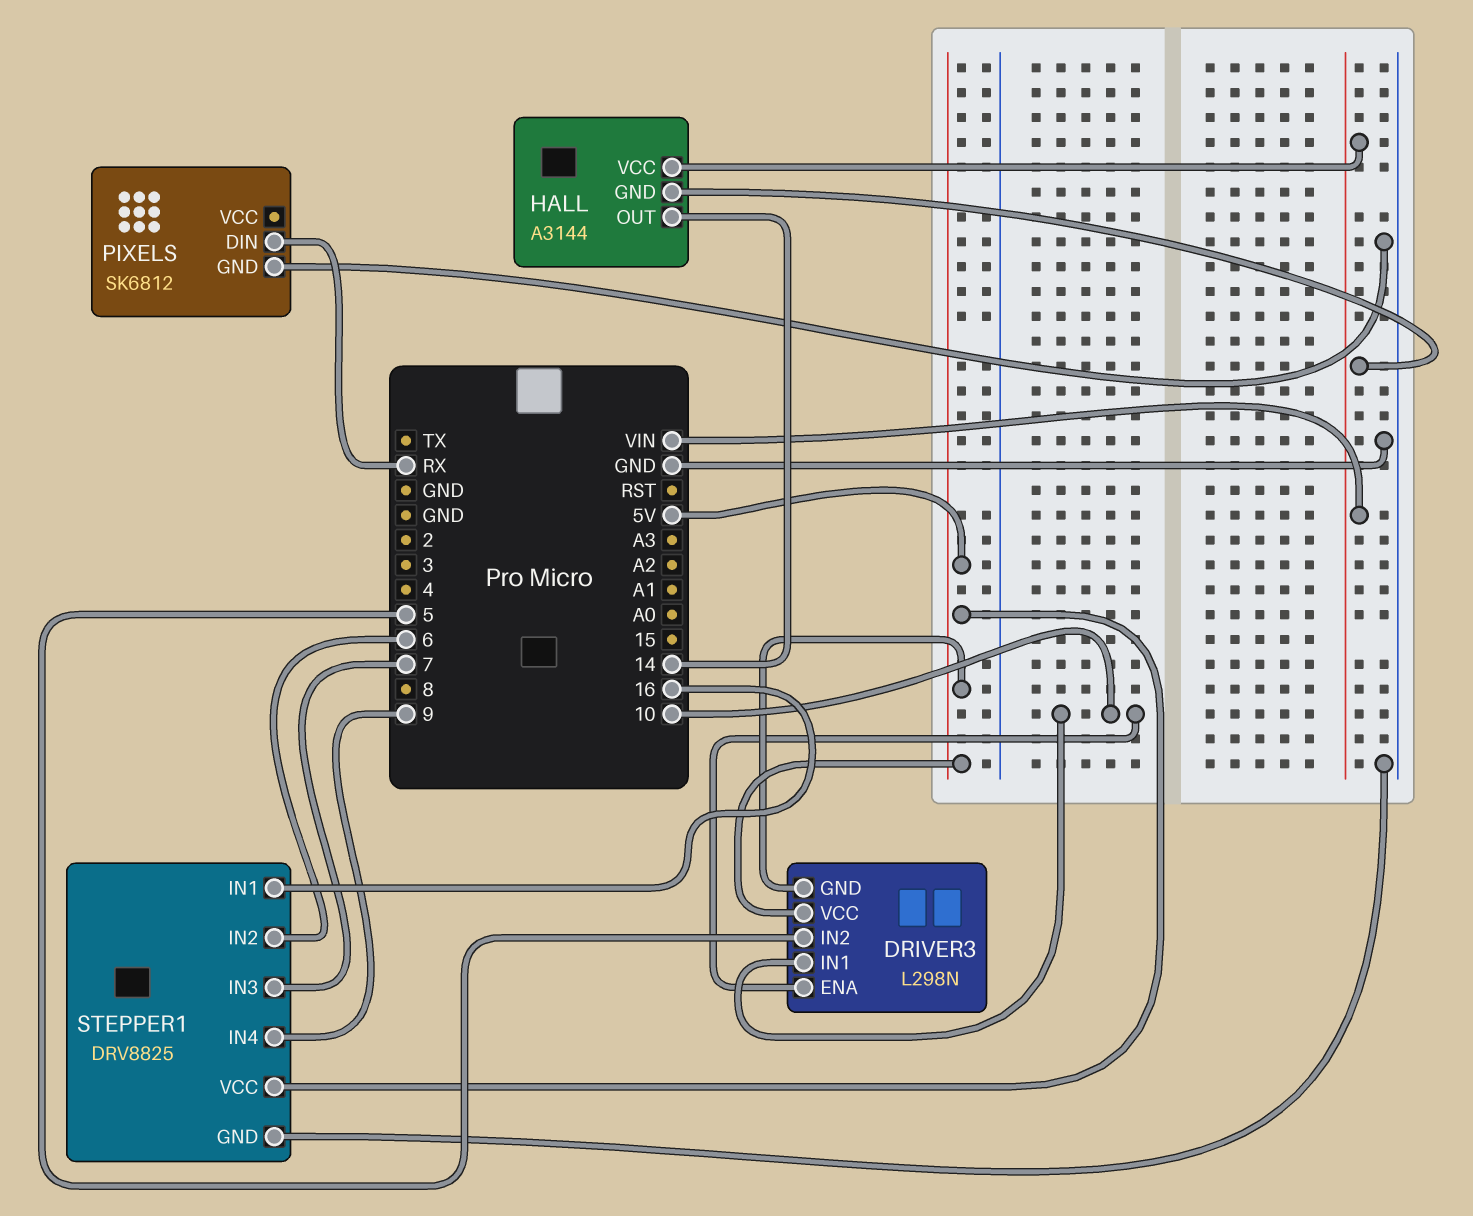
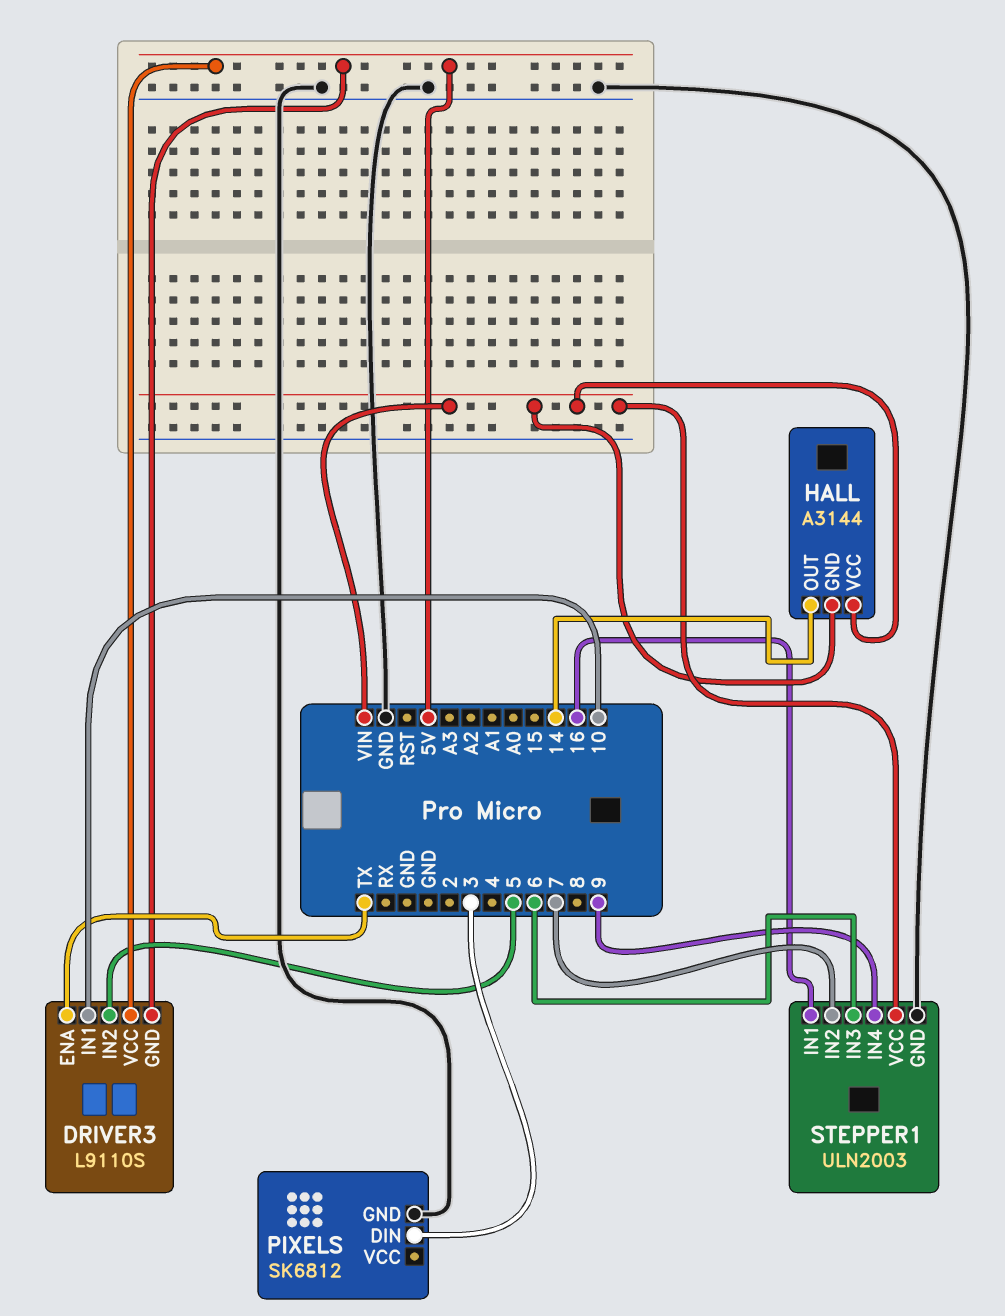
DRIVER3: L298N -> L9110S
DRIVER3 pin ENA: 10 -> TX
PIXELS pin DIN: RX -> 3
STEPPER1: DRV8825 -> ULN2003
STEPPER1 pin IN2: 6 -> 7
STEPPER1 pin IN3: 7 -> 6
STEPPER1 pin VCC: 5V -> VIN

